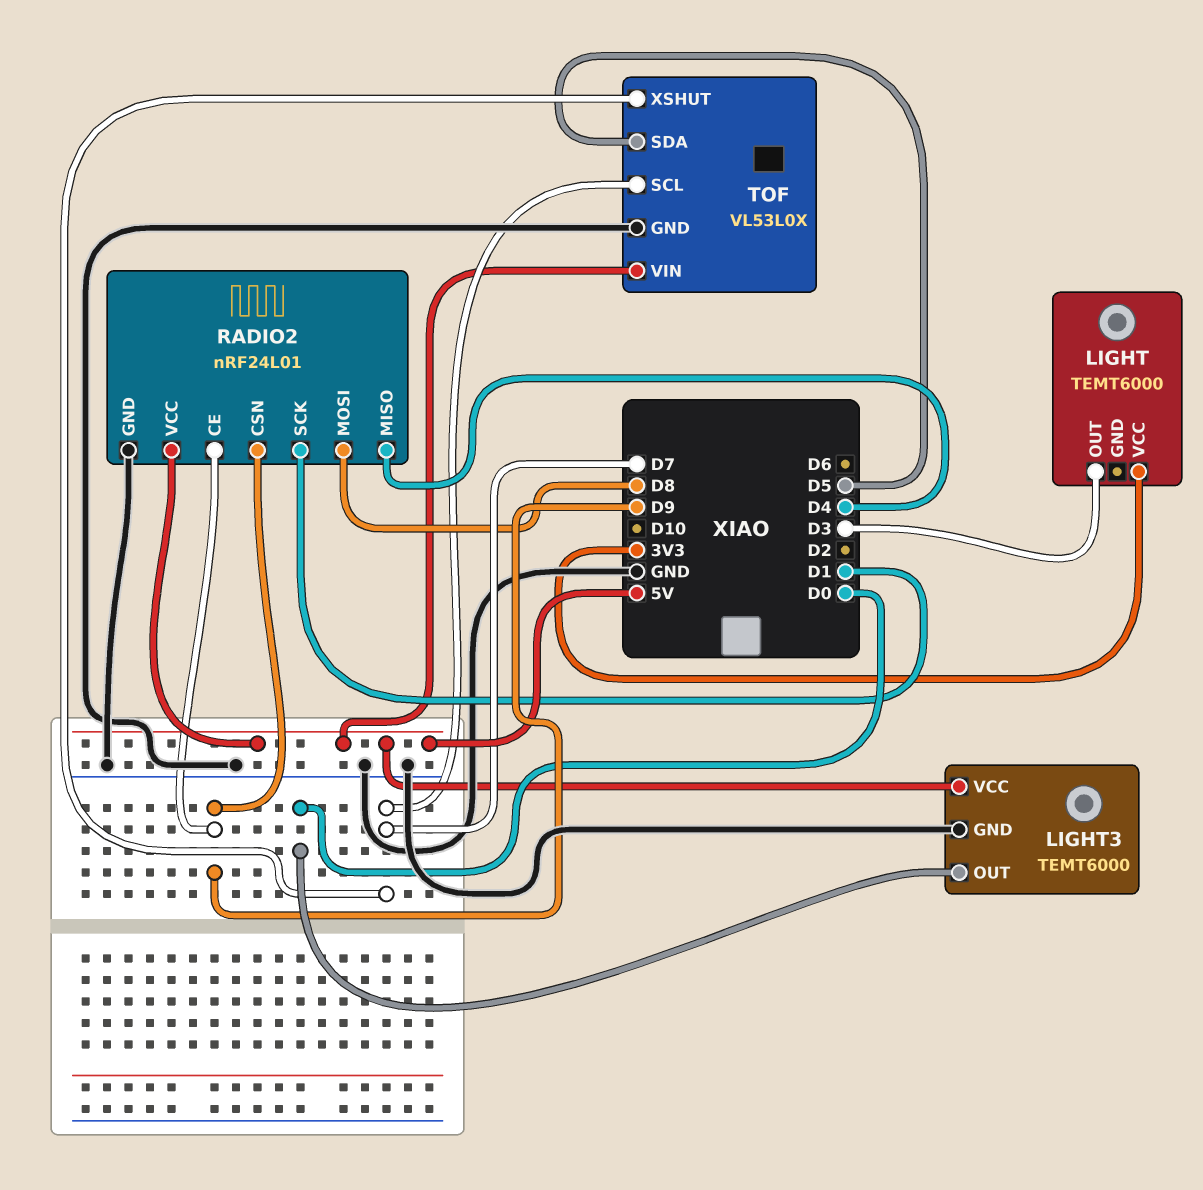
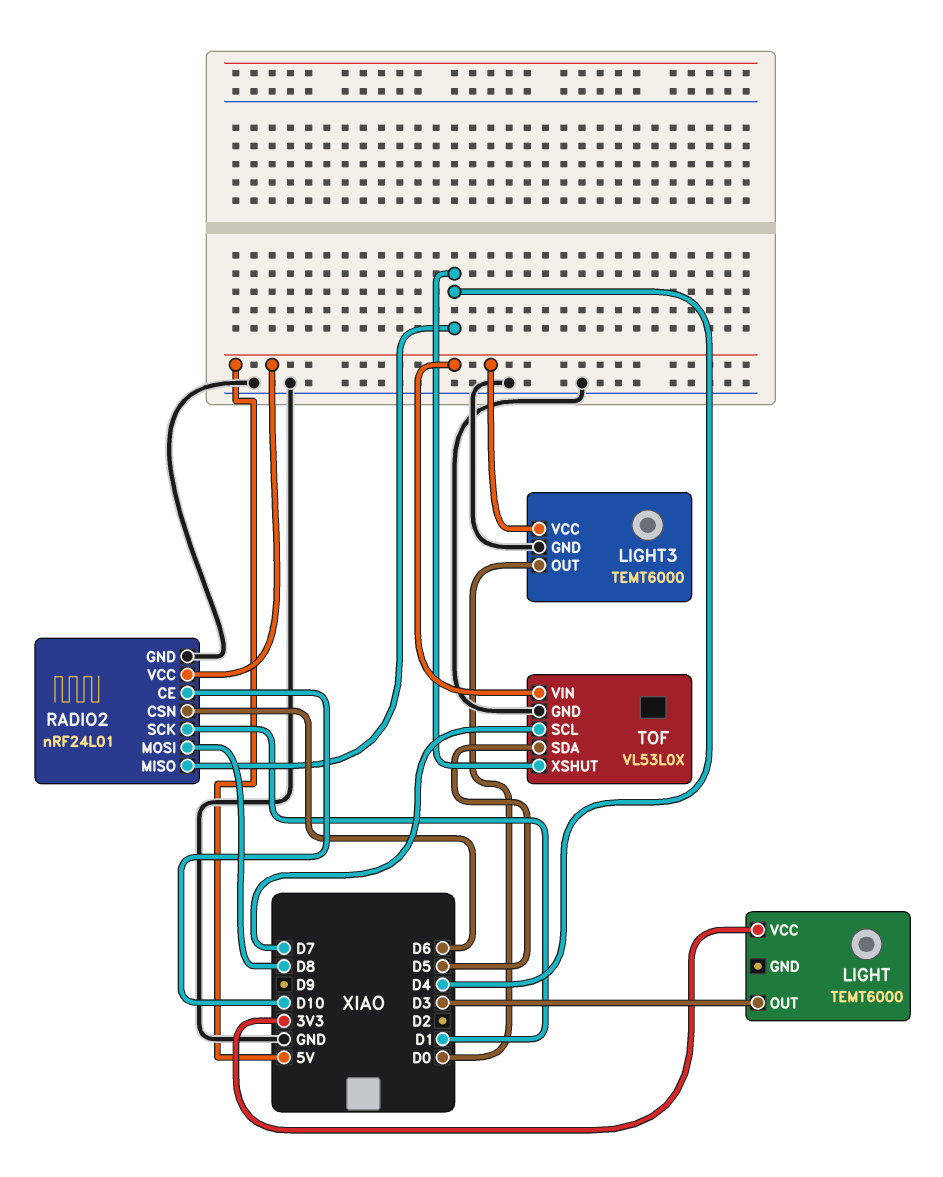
RADIO2 pin CE: D9 -> D10
RADIO2 pin CSN: D9 -> D6
TOF pin XSHUT: D7 -> D4

